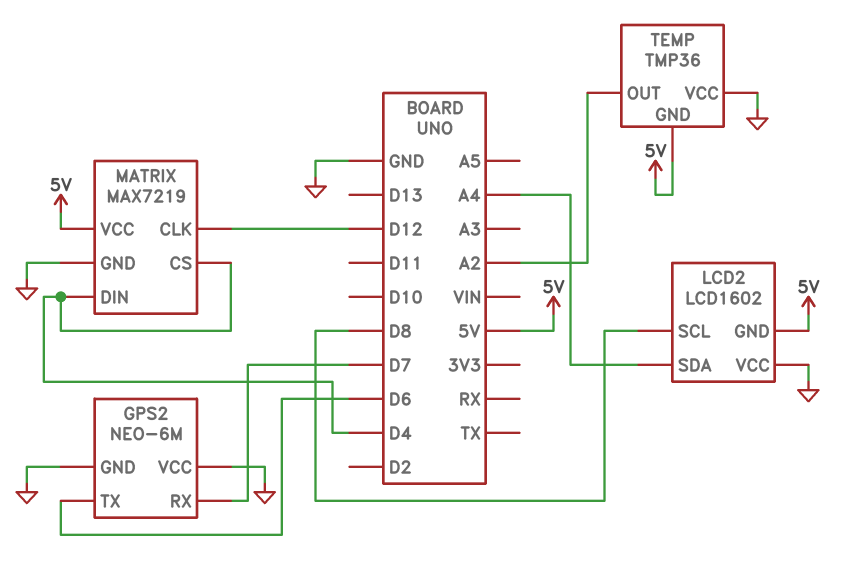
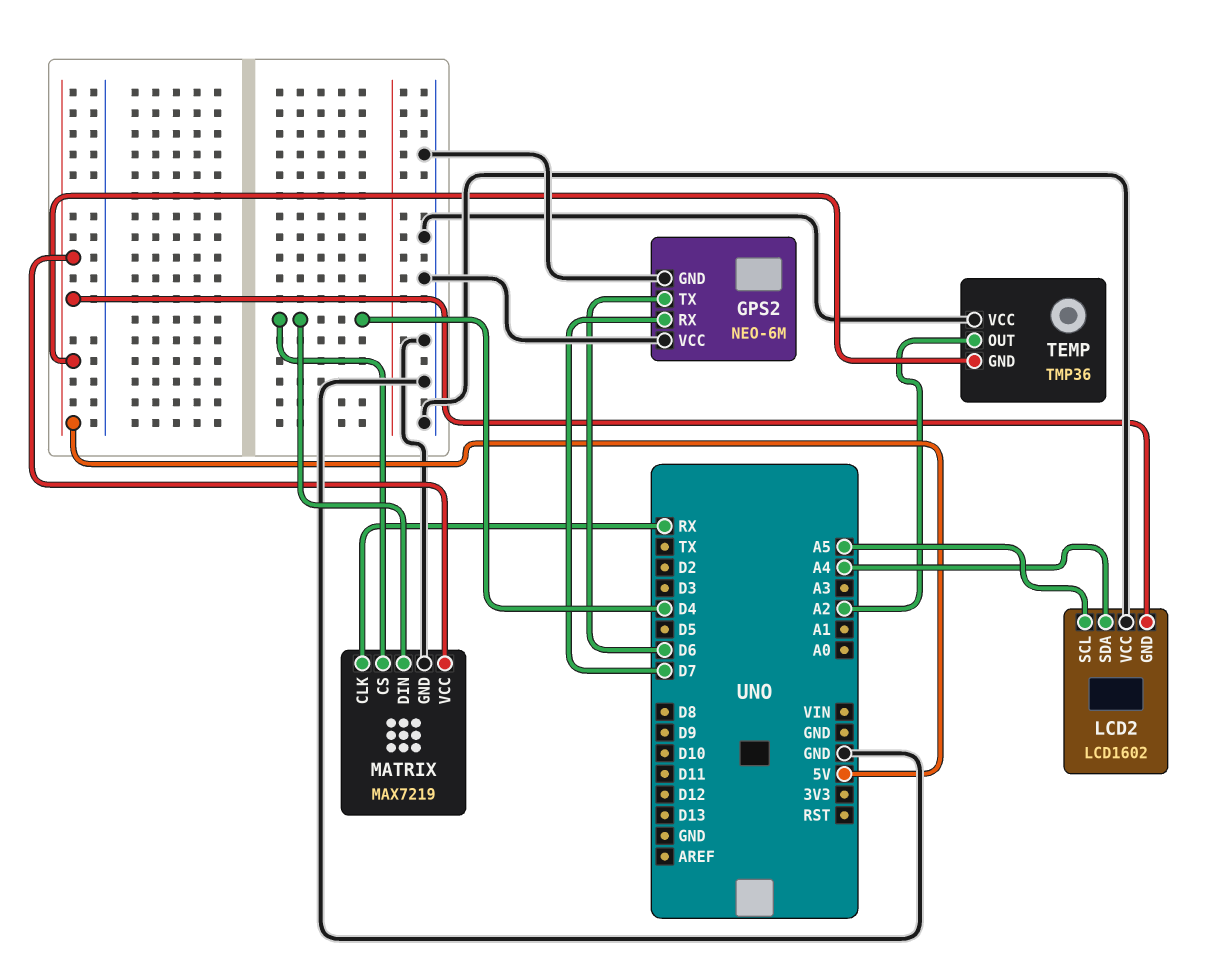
LCD2 pin SCL: D8 -> A5
MATRIX pin CLK: D12 -> RX

